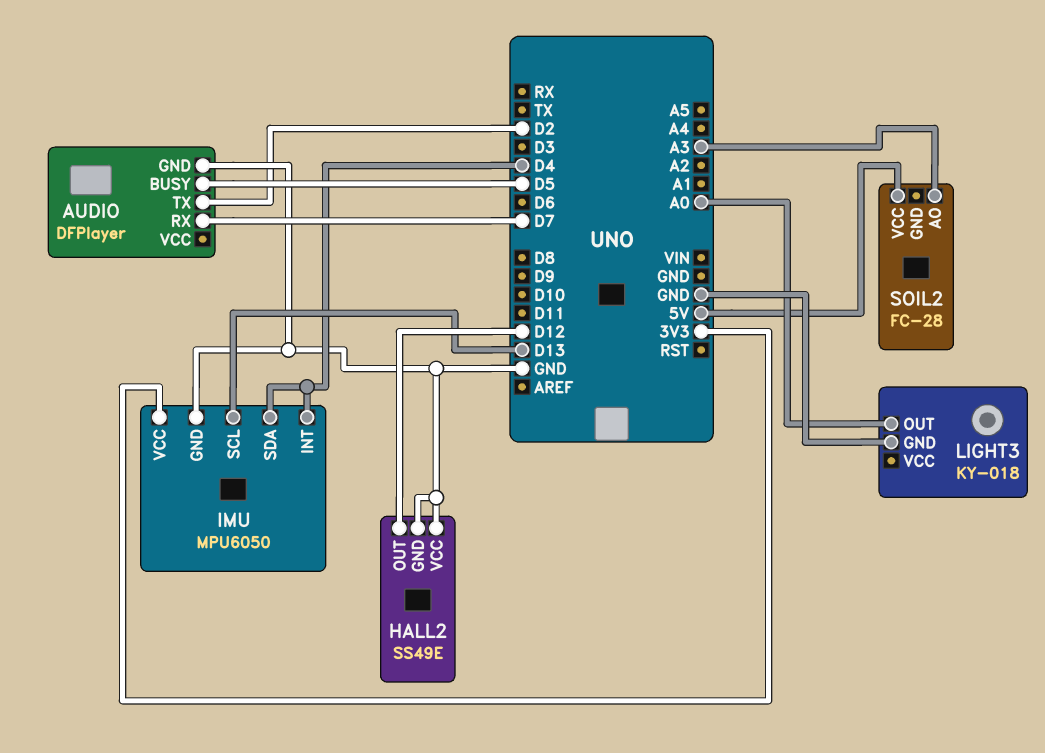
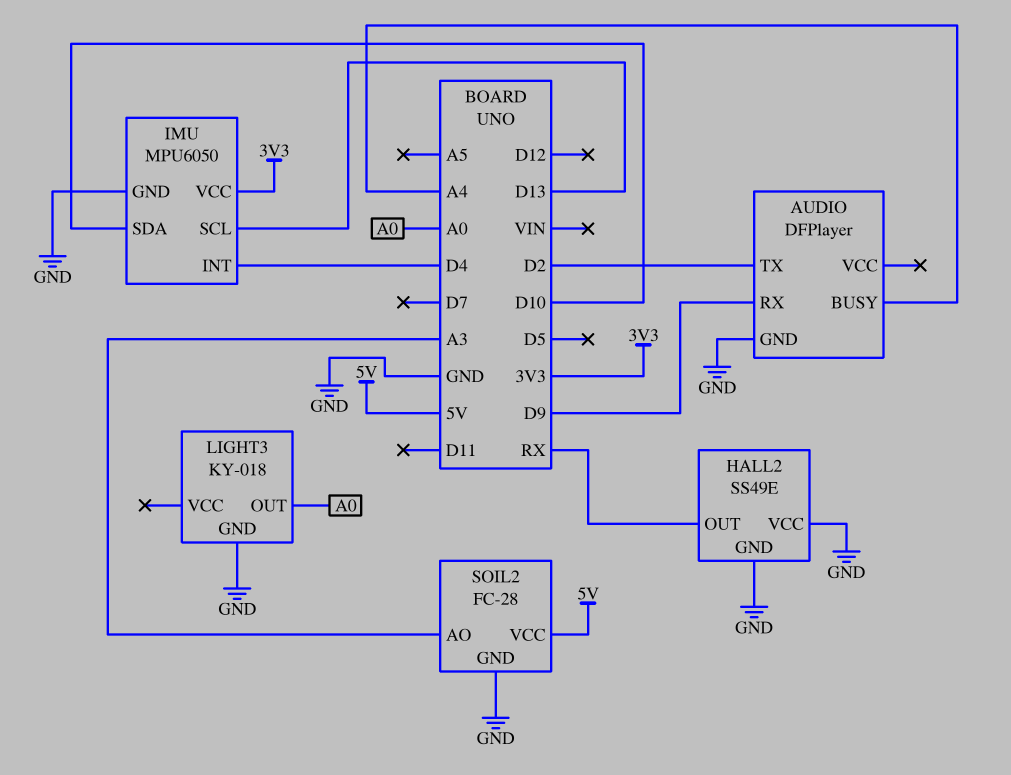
AUDIO pin BUSY: D5 -> A4
AUDIO pin RX: D7 -> D9
HALL2 pin OUT: D12 -> RX
IMU pin SDA: D4 -> D10
SOIL2 pin GND: none -> GND

